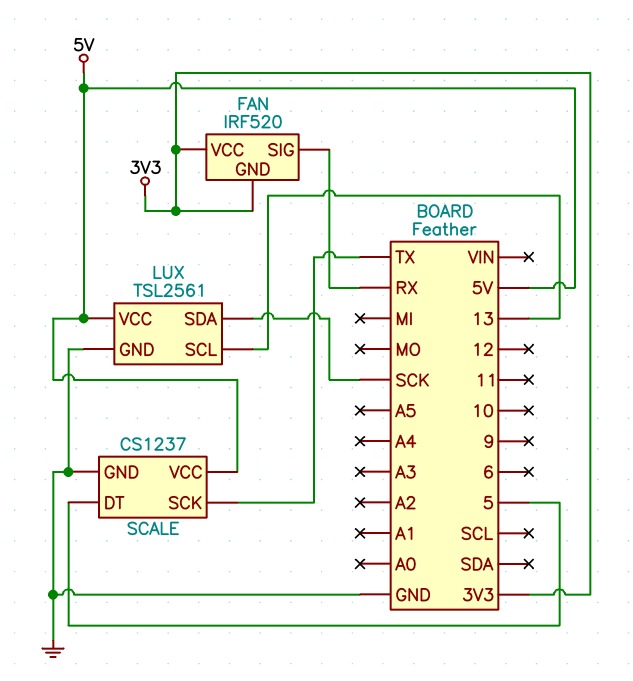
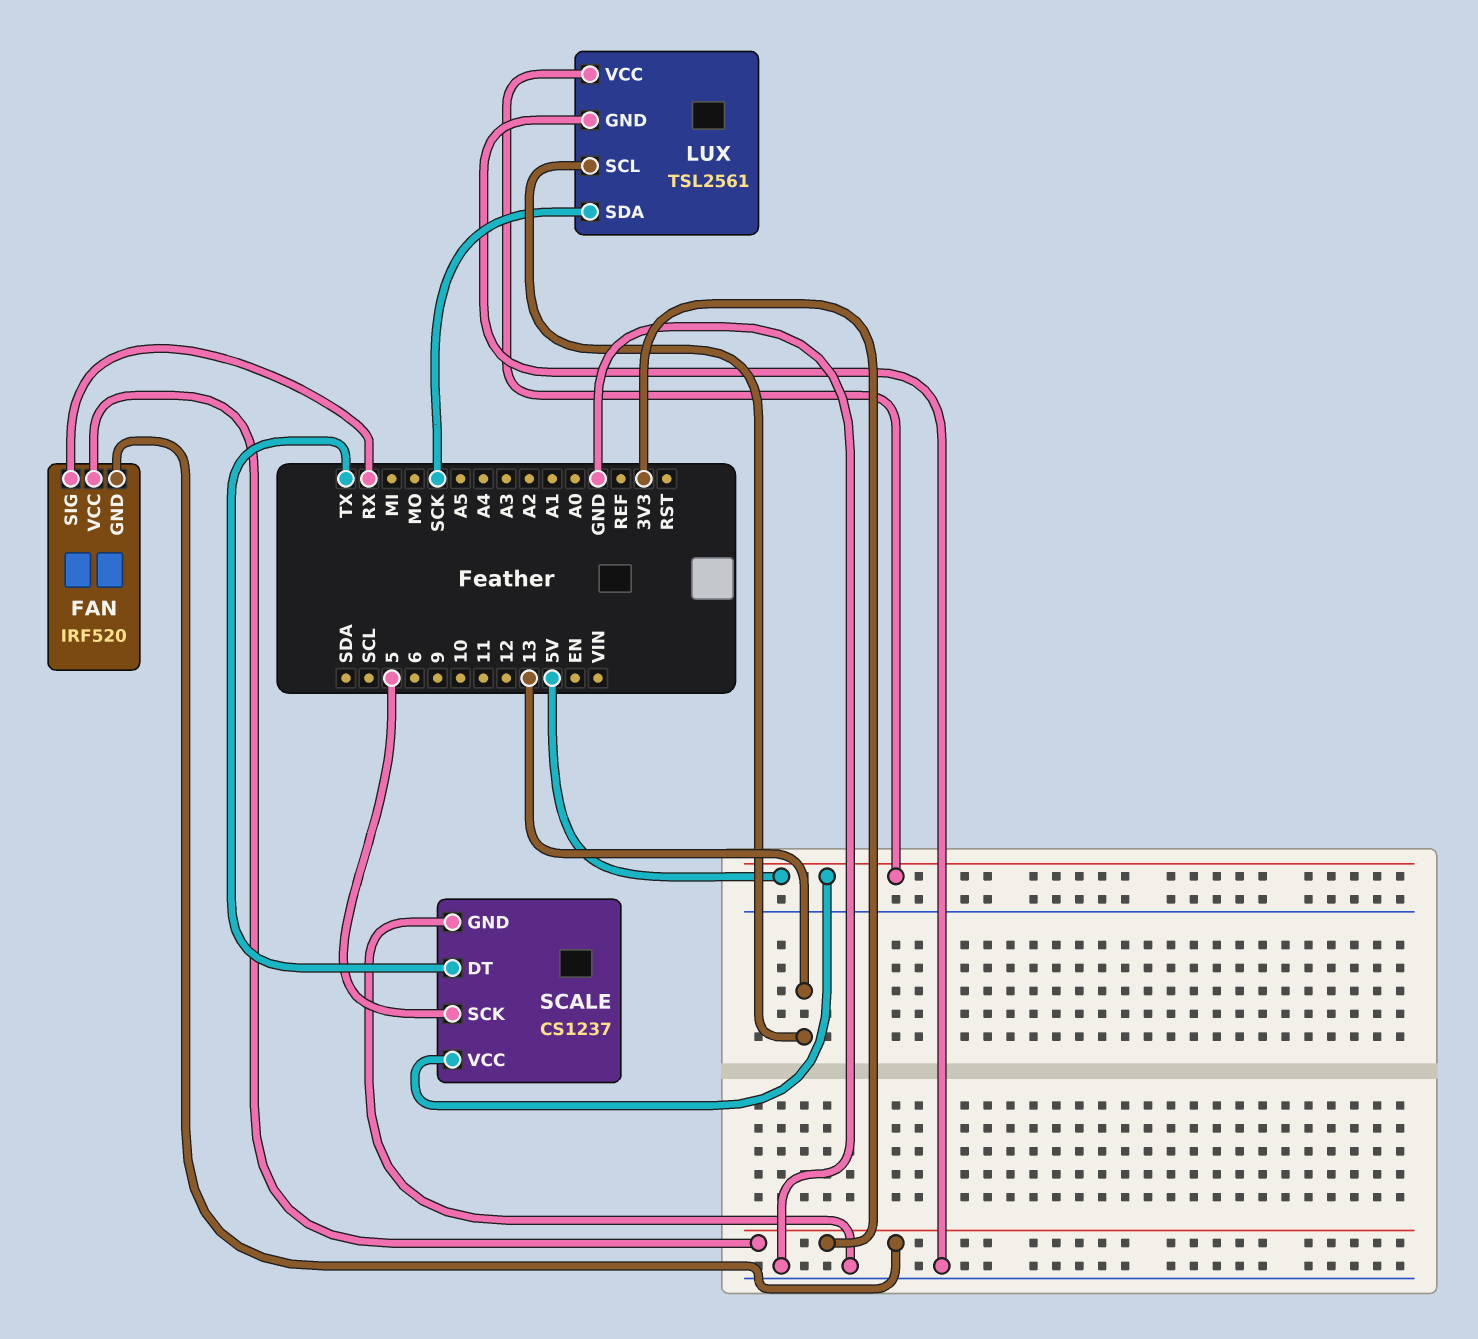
SCALE pin DT: 5 -> TX
SCALE pin SCK: TX -> 5

